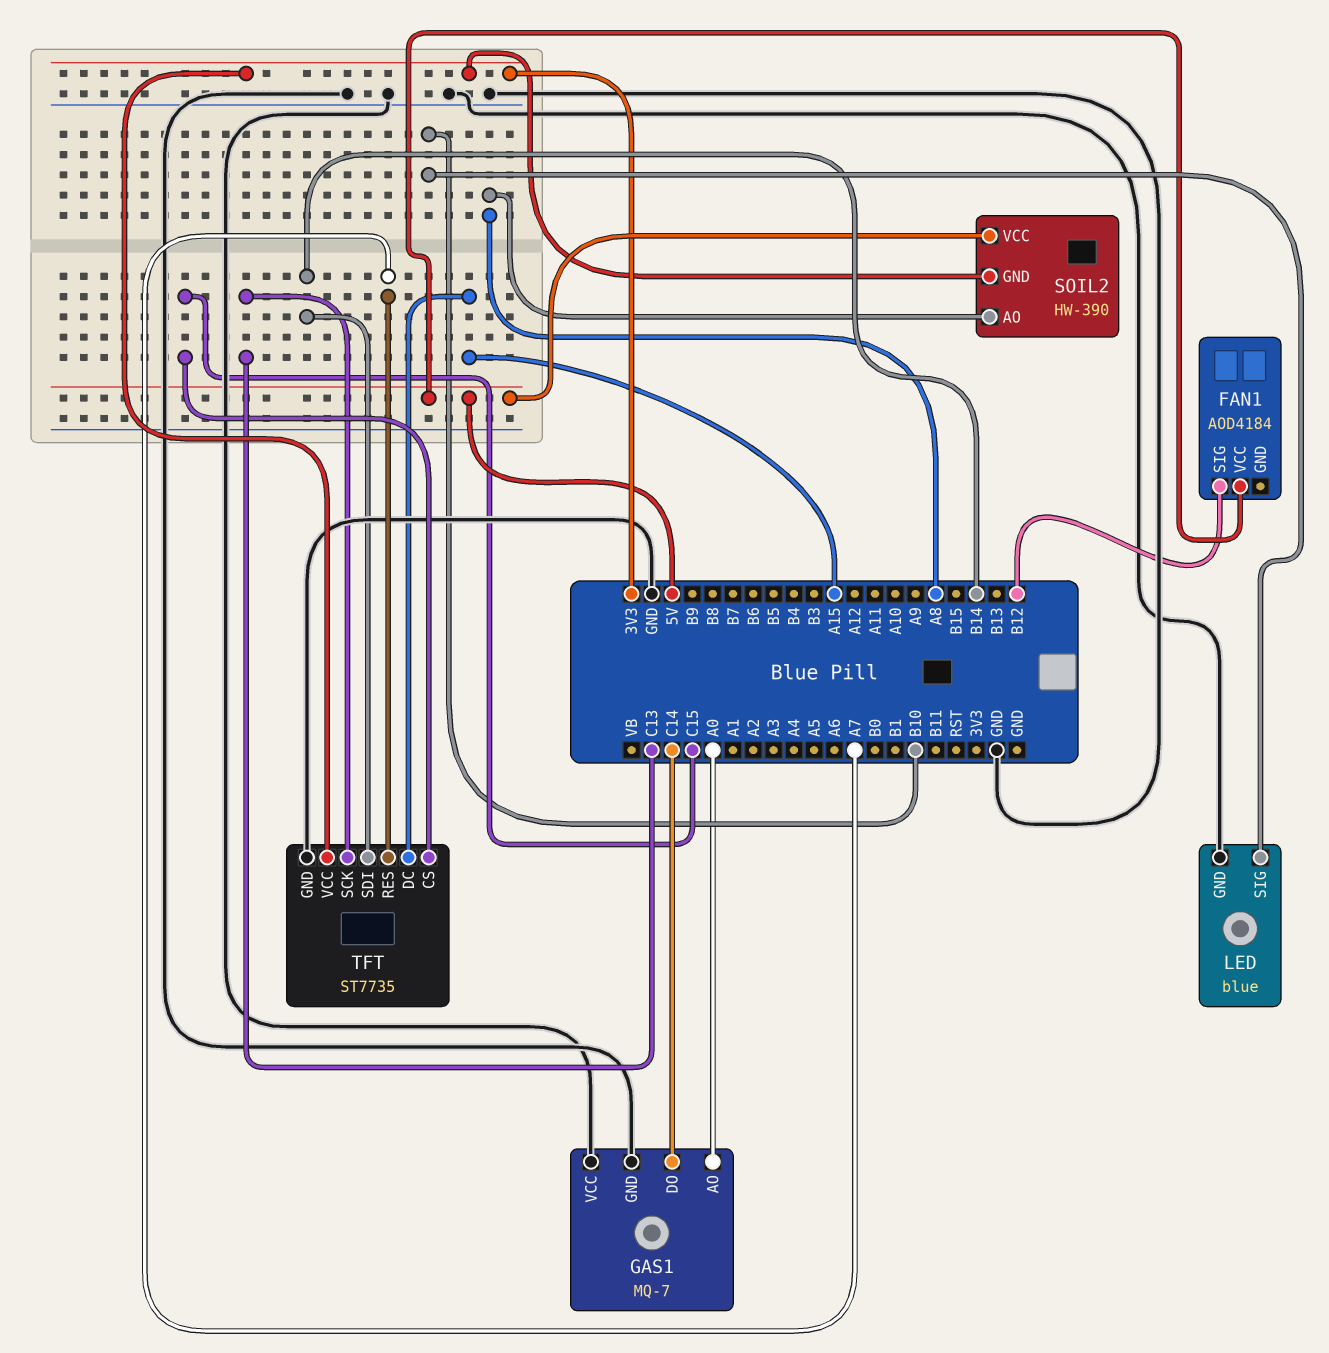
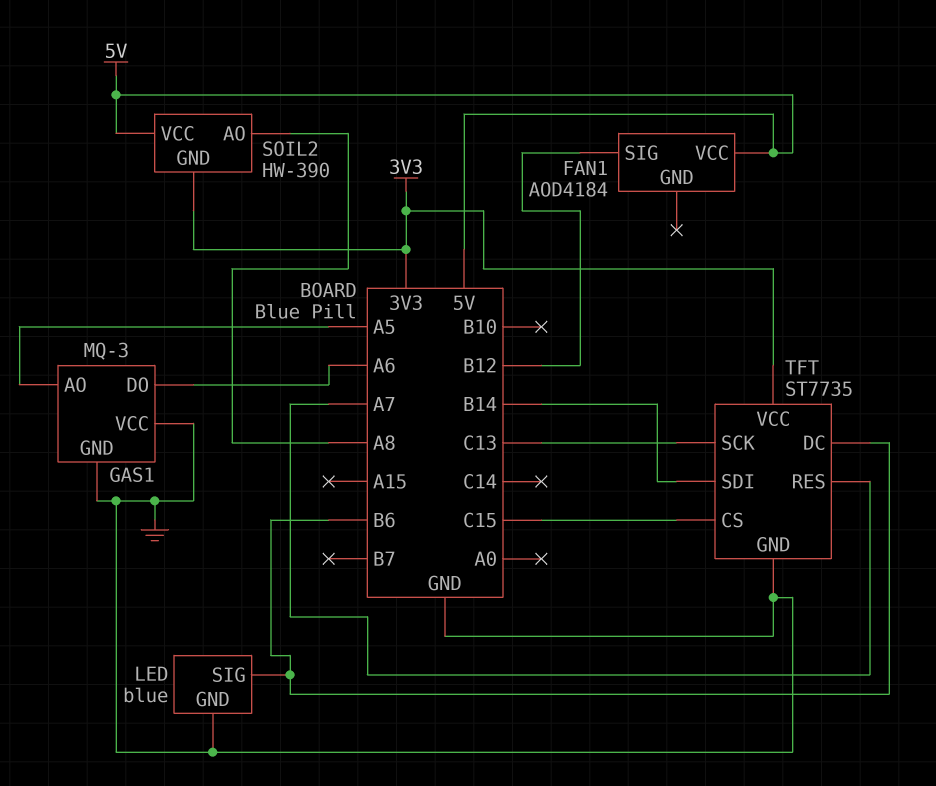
GAS1: MQ-7 -> MQ-3
GAS1 pin AO: A0 -> A5
GAS1 pin DO: C14 -> A6
LED pin SIG: B10 -> B6
TFT pin DC: A15 -> B6

